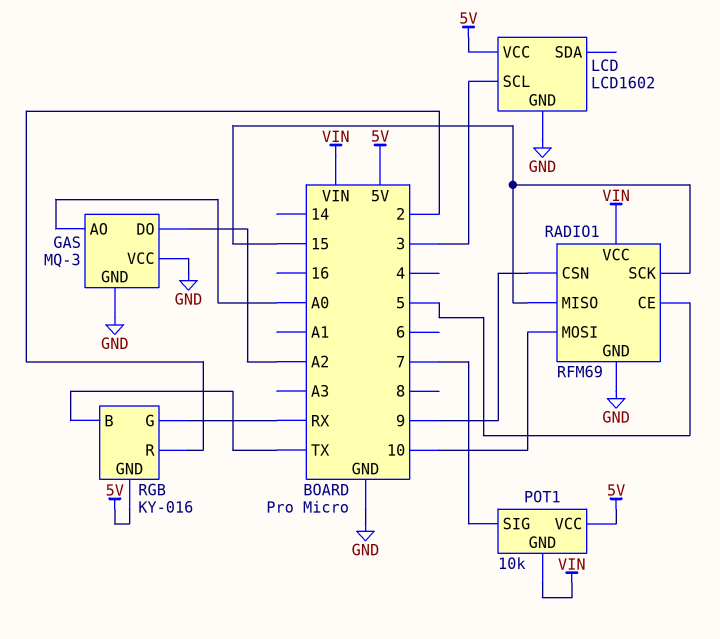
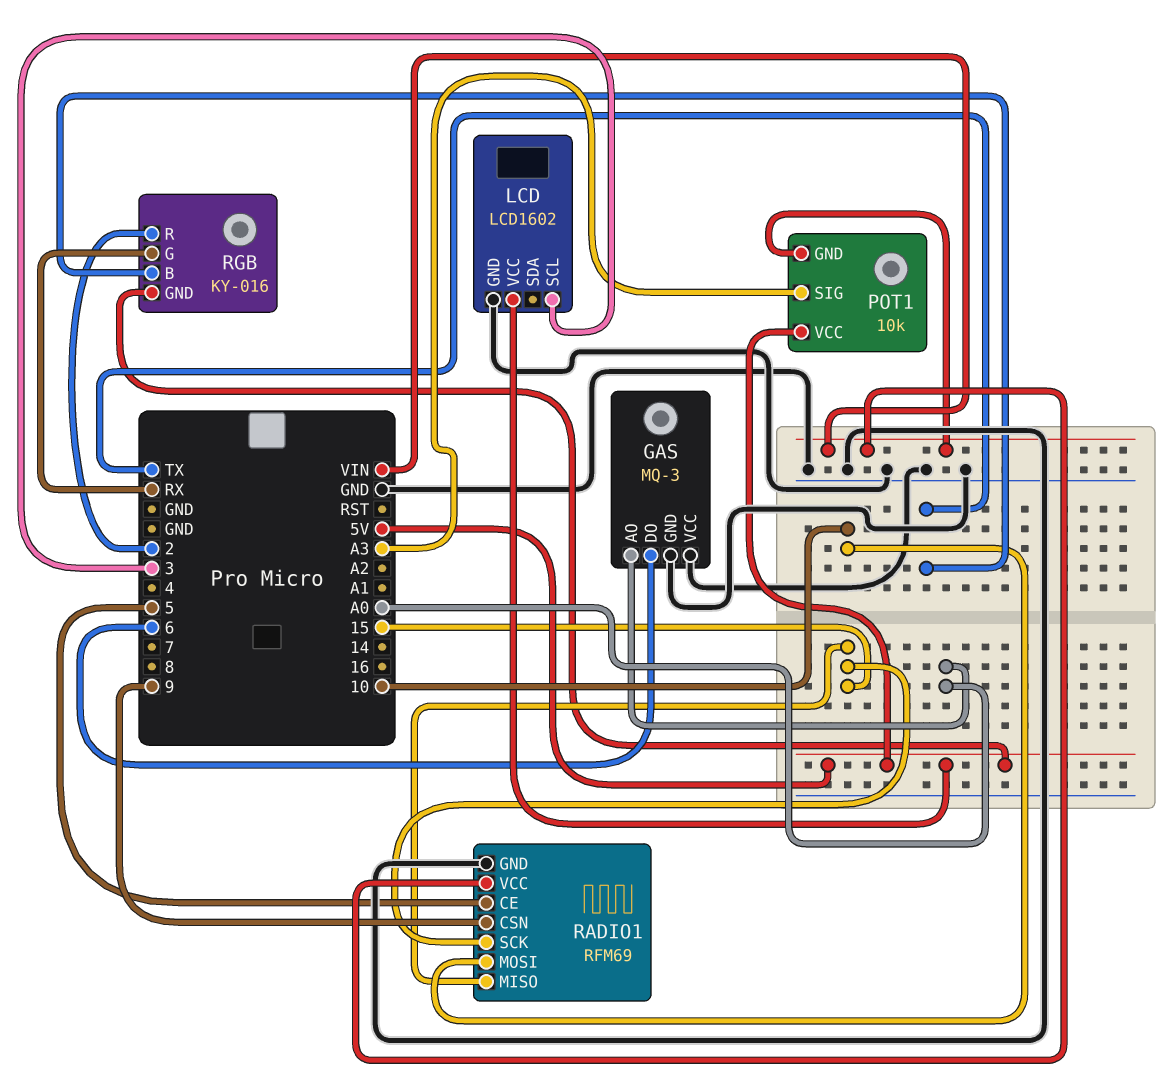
GAS pin DO: A2 -> 6
POT1 pin SIG: 7 -> A3

